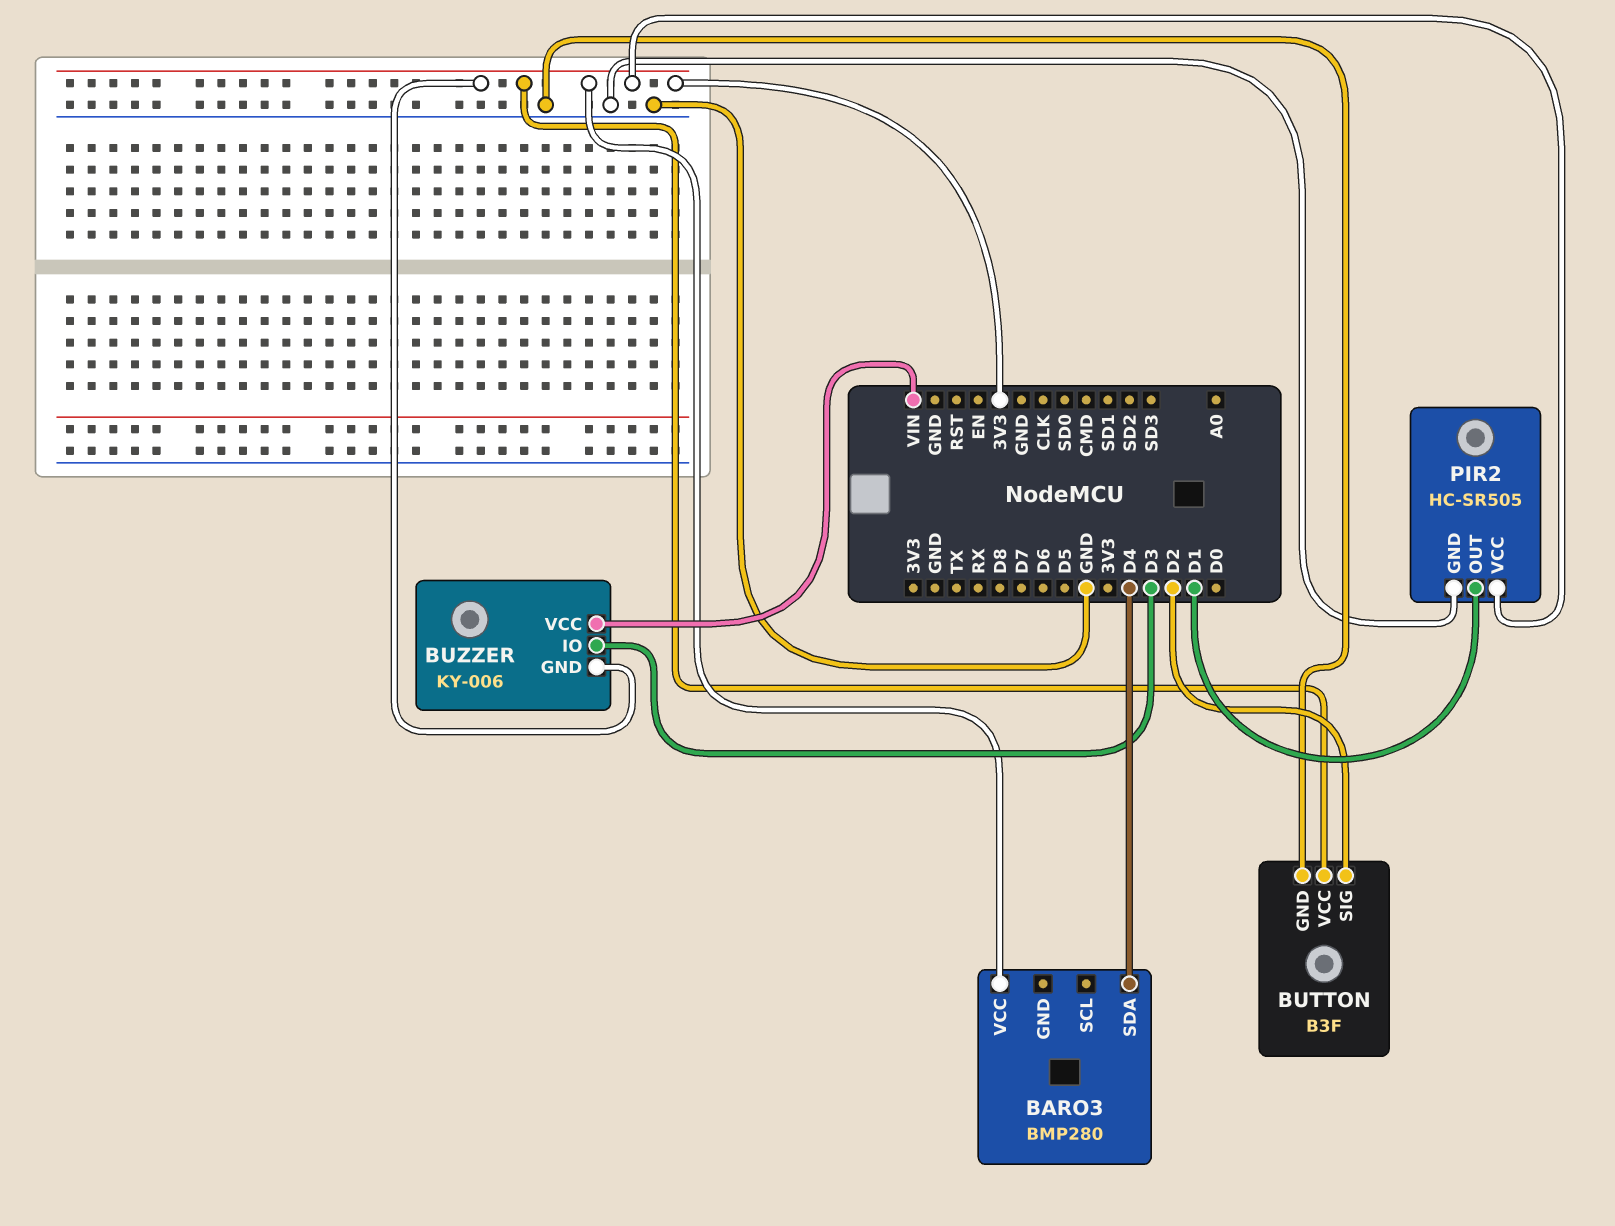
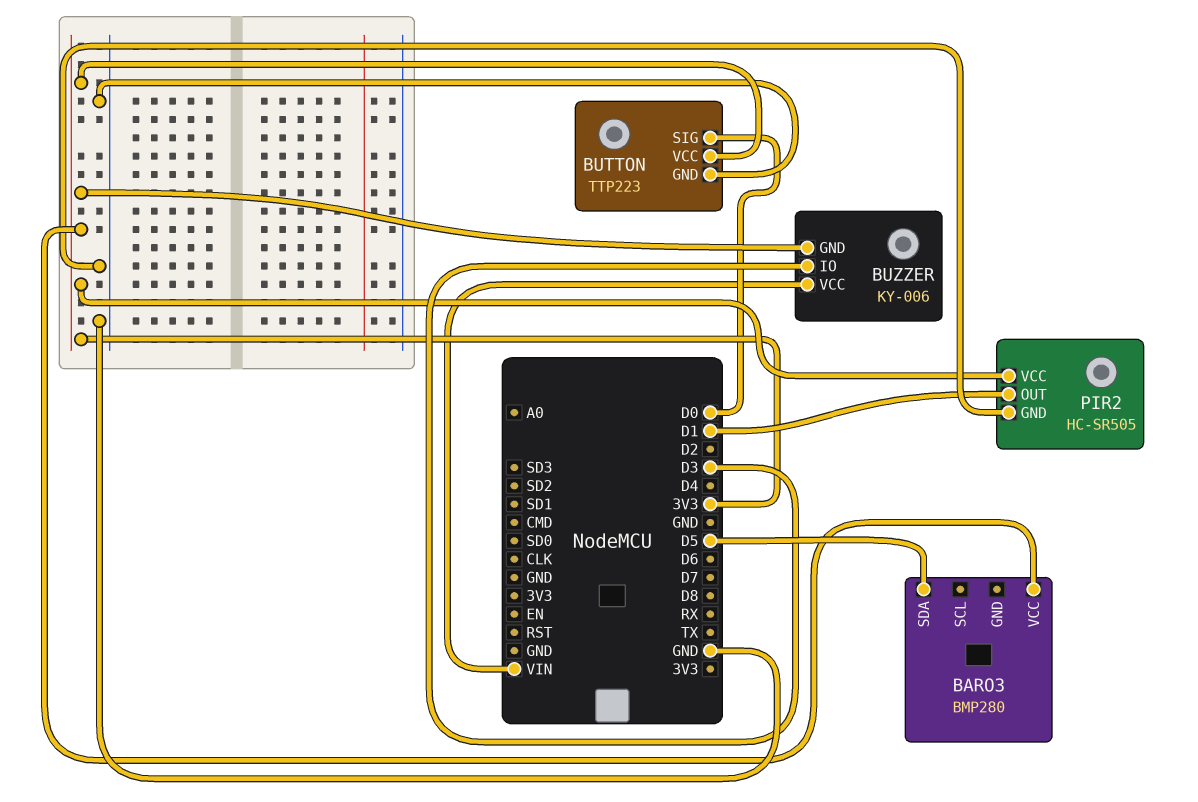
BARO3 pin SDA: D4 -> D5
BUTTON: B3F -> TTP223
BUTTON pin SIG: D2 -> D0

